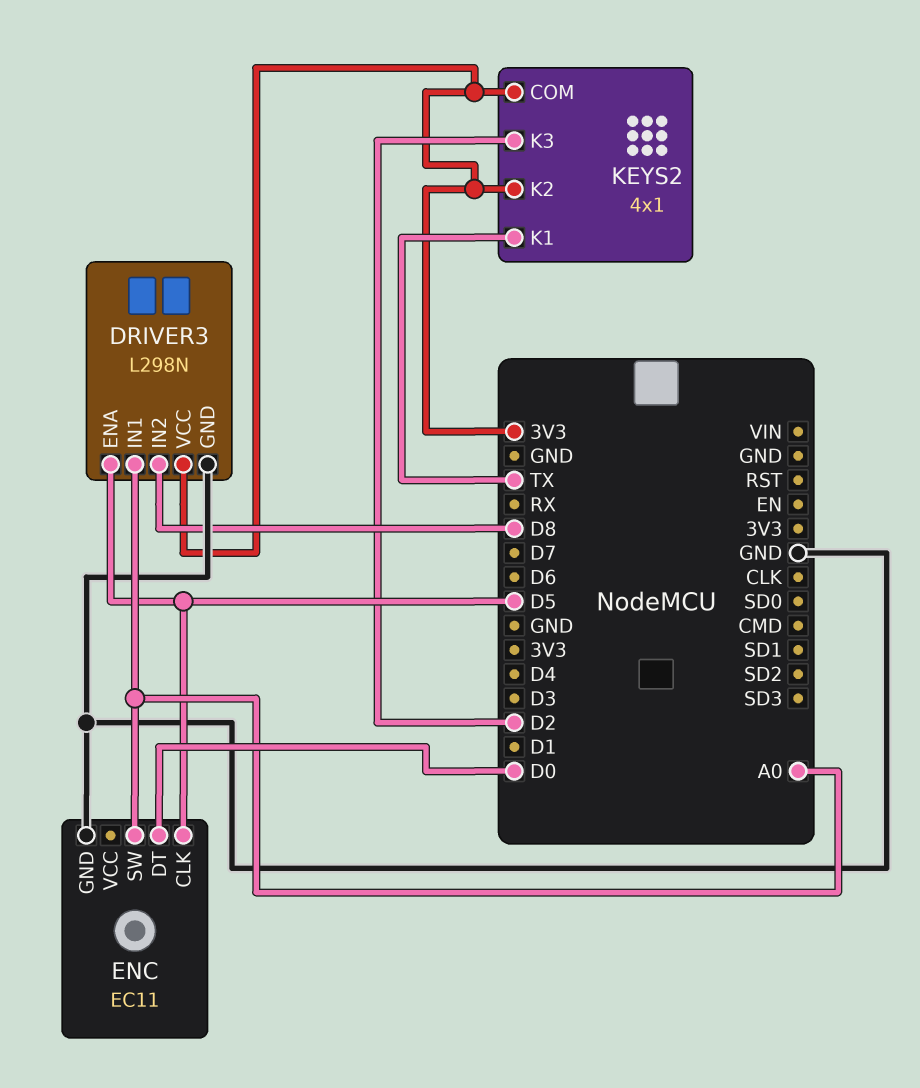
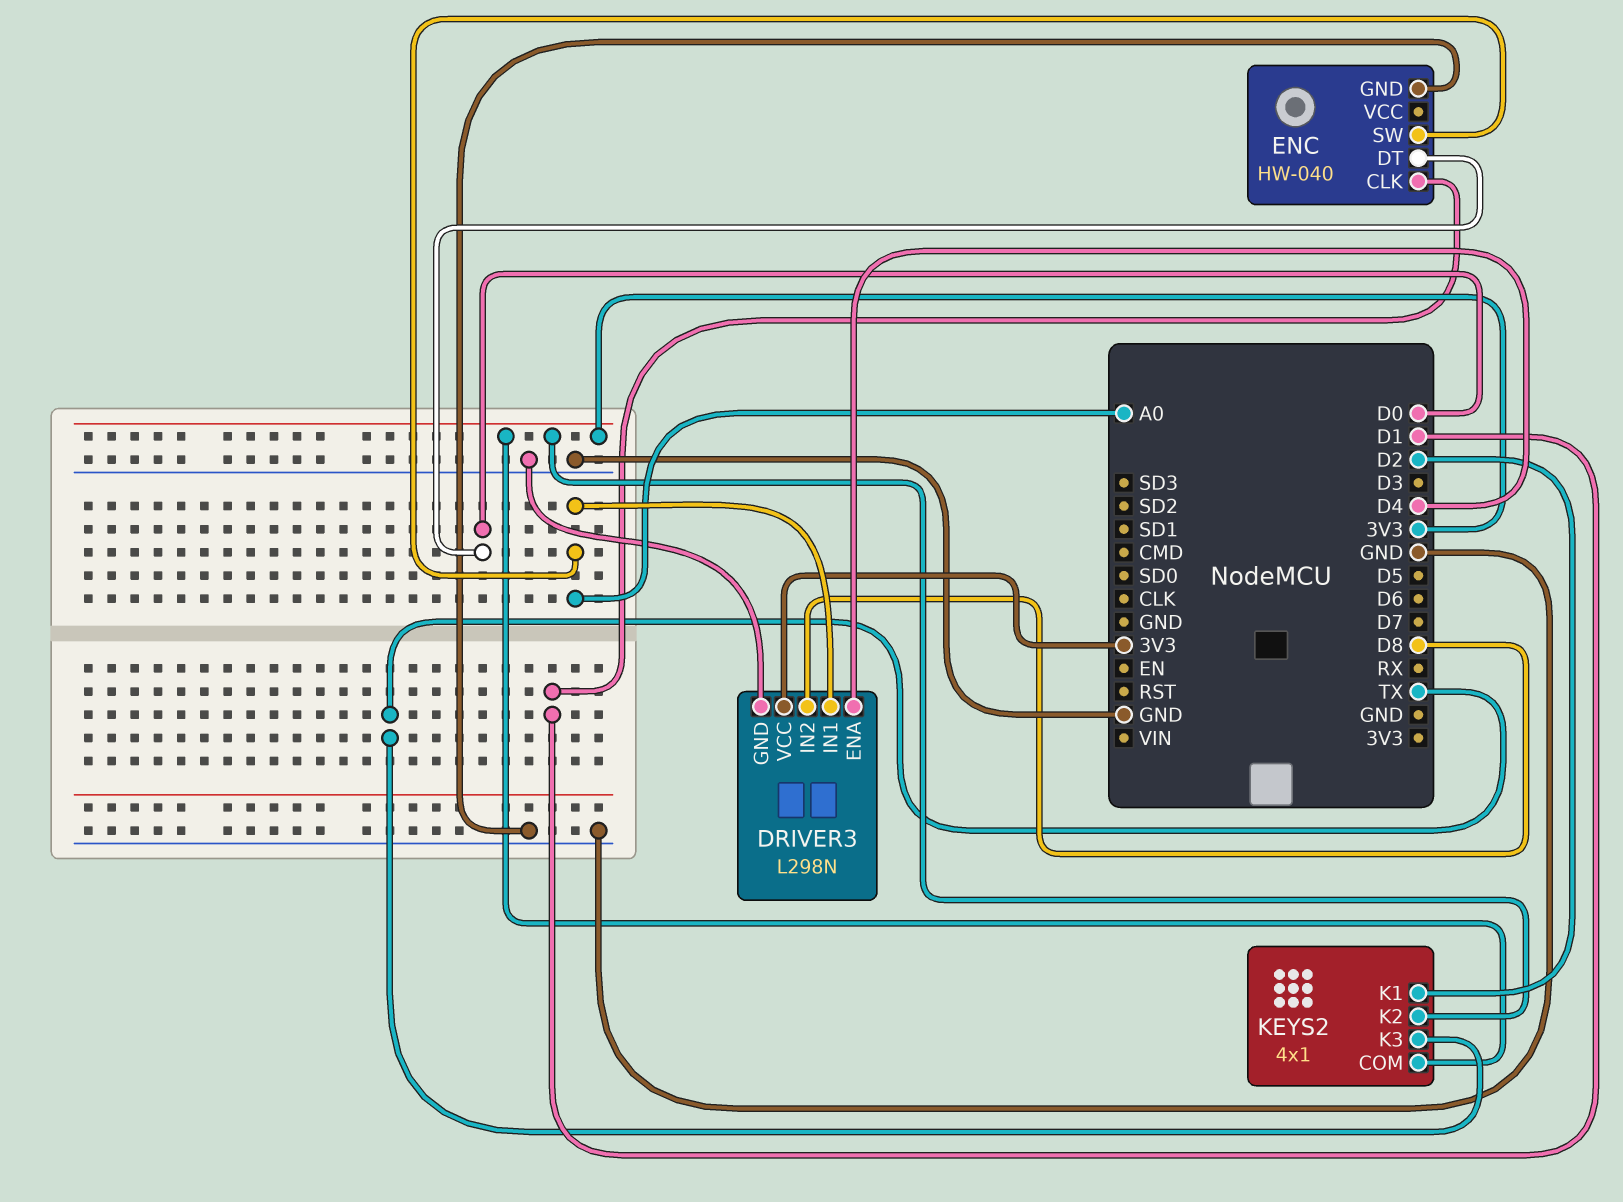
DRIVER3 pin ENA: D5 -> D4
ENC: EC11 -> HW-040
ENC pin CLK: D5 -> D1
KEYS2 pin K1: TX -> D2
KEYS2 pin K3: D2 -> TX

